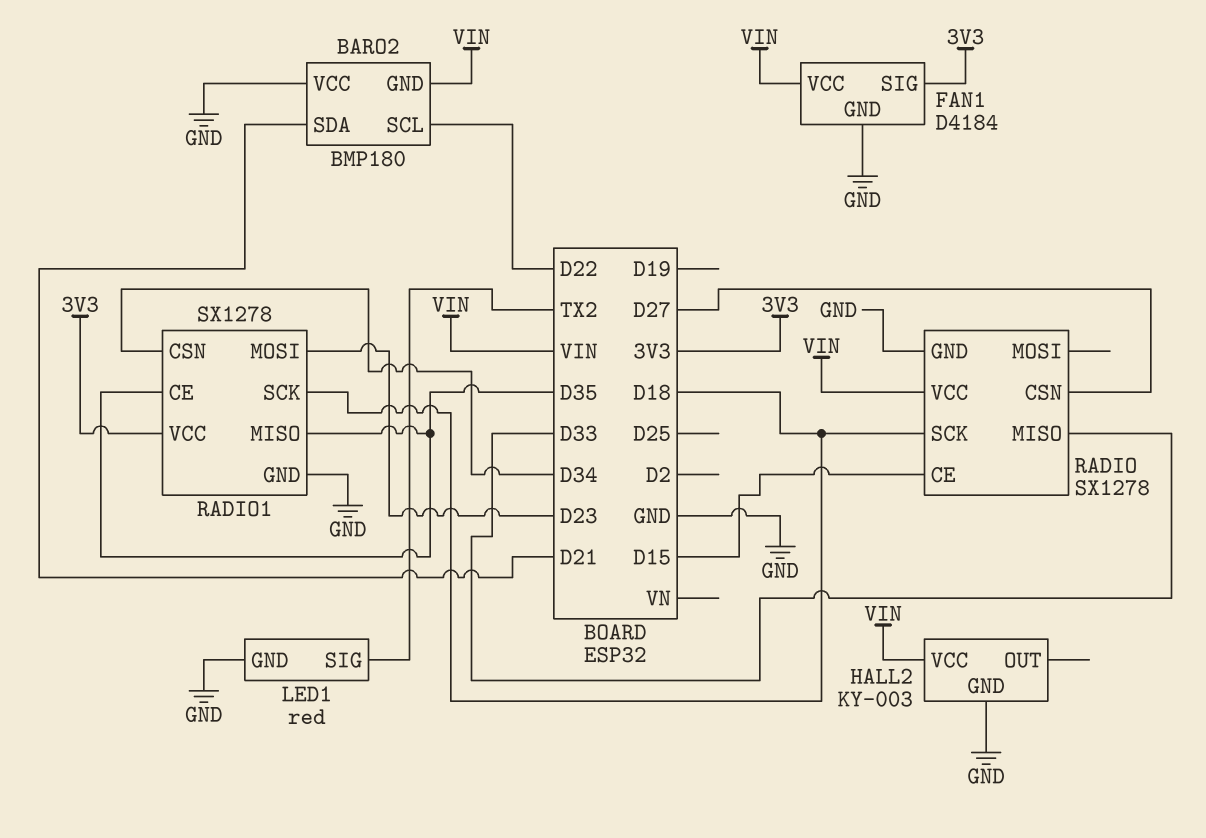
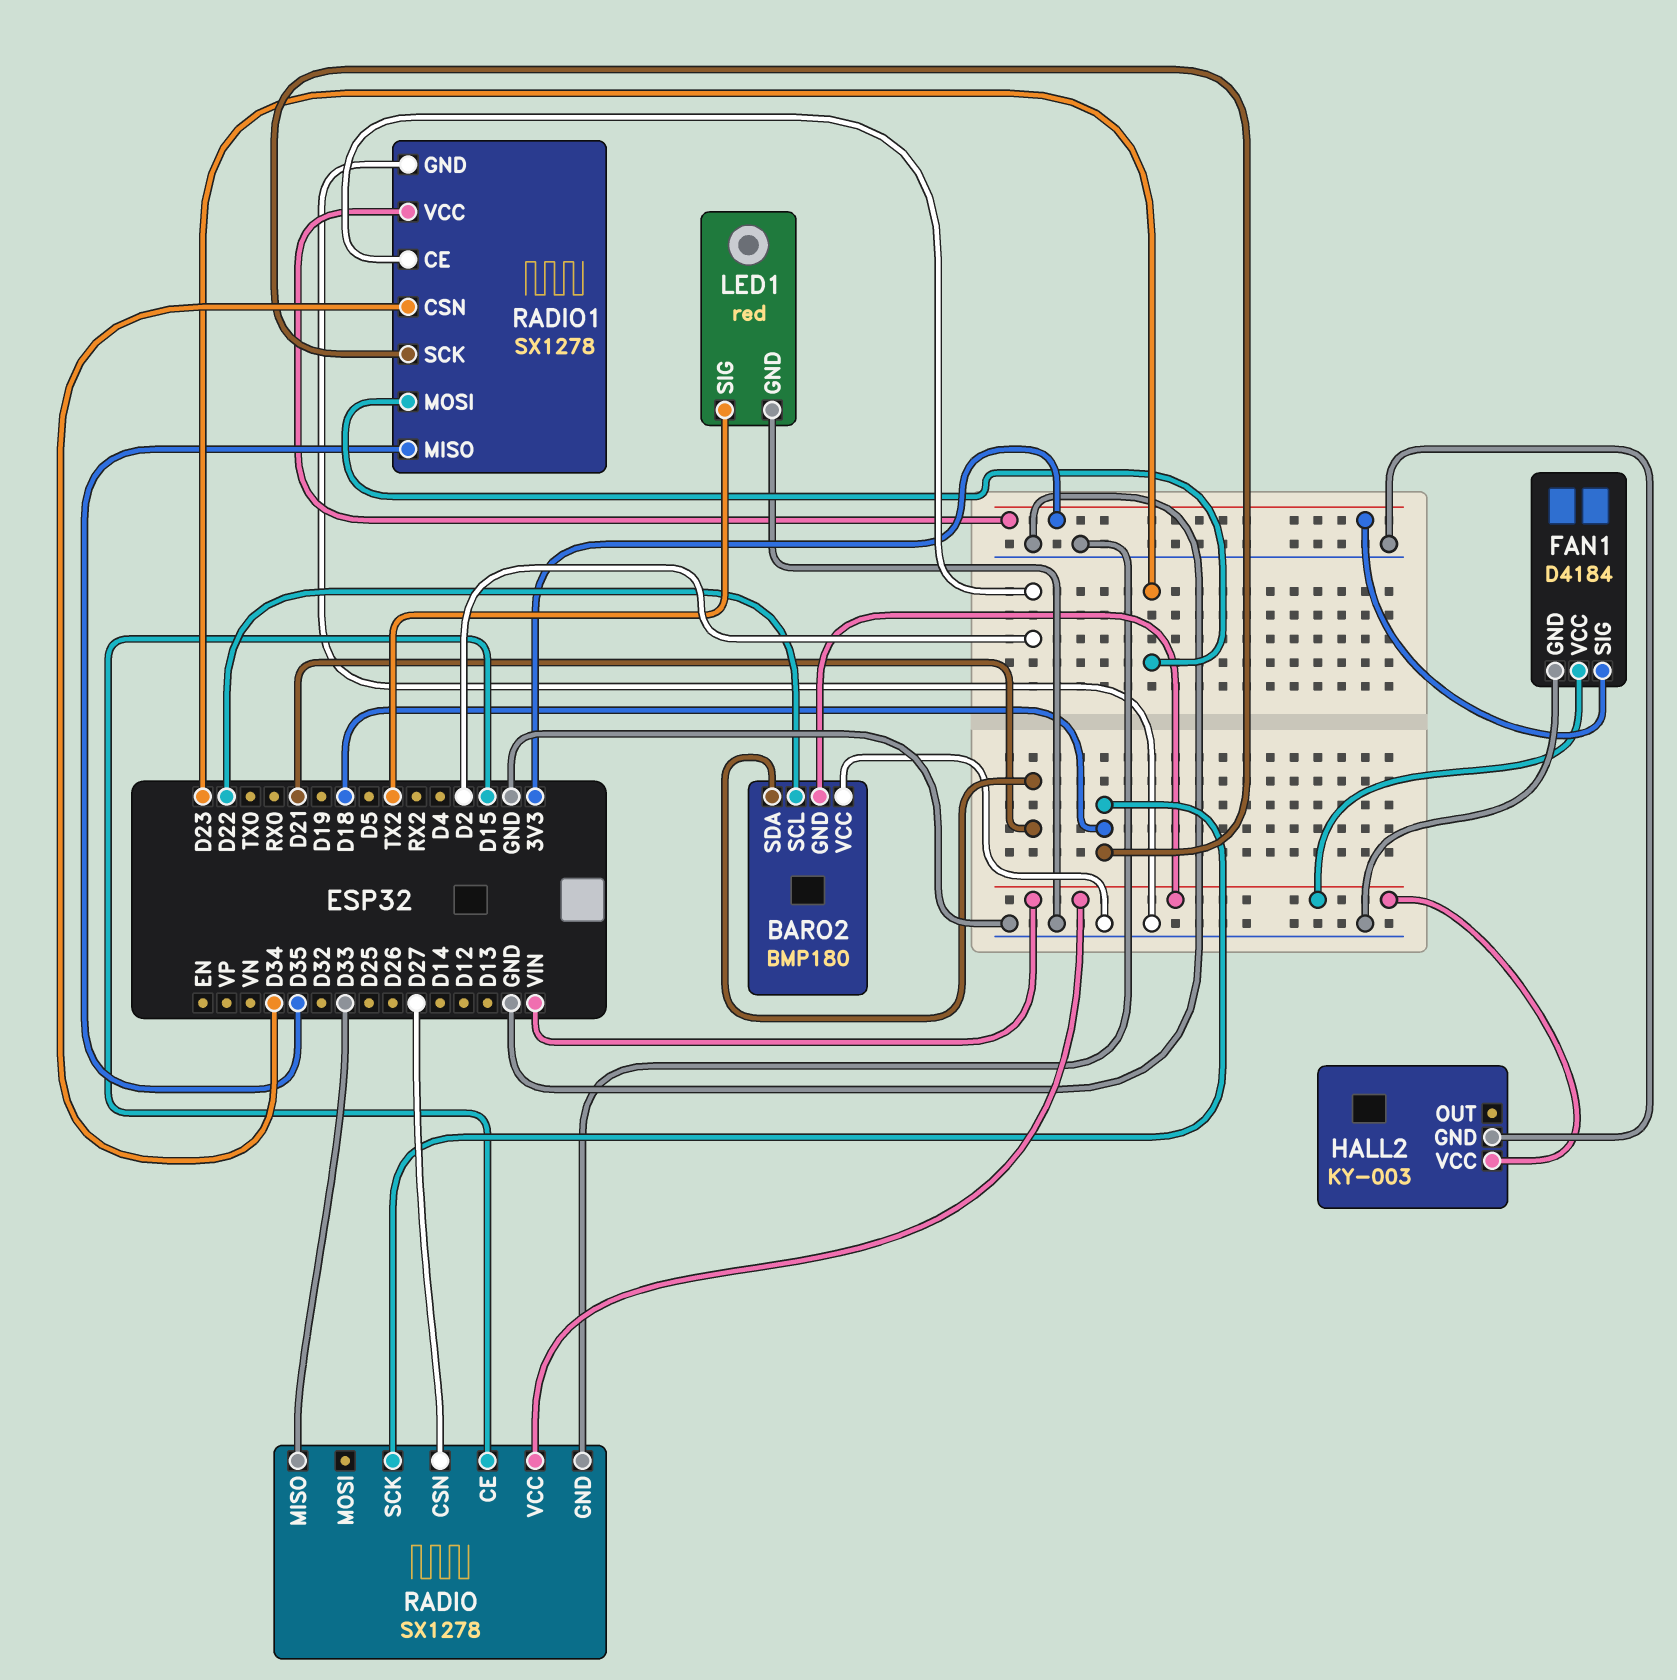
RADIO1 pin CE: D35 -> D2

